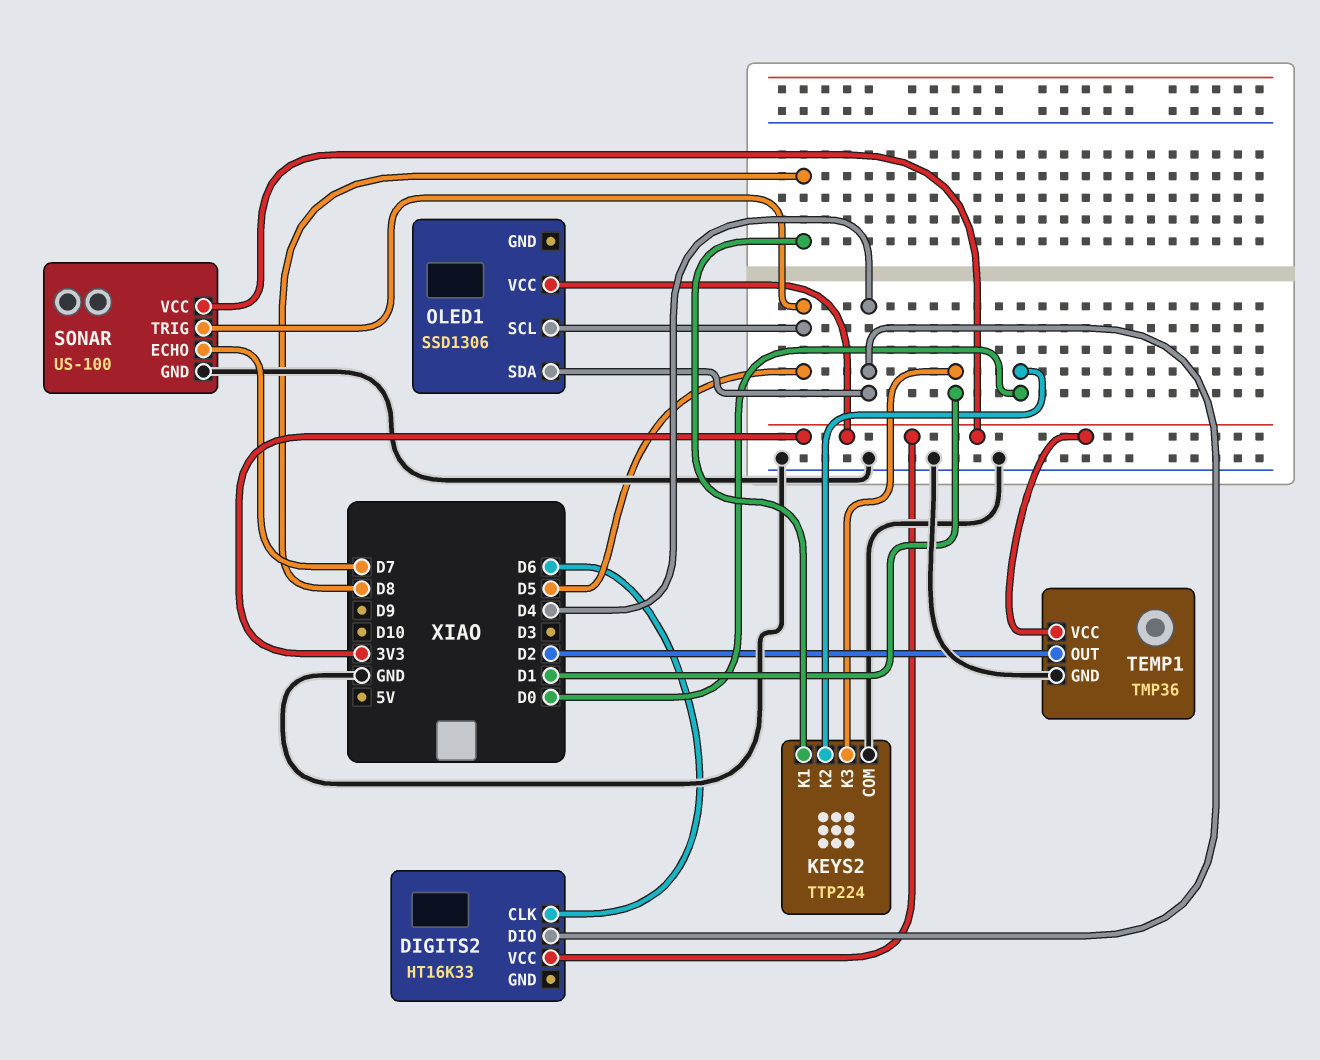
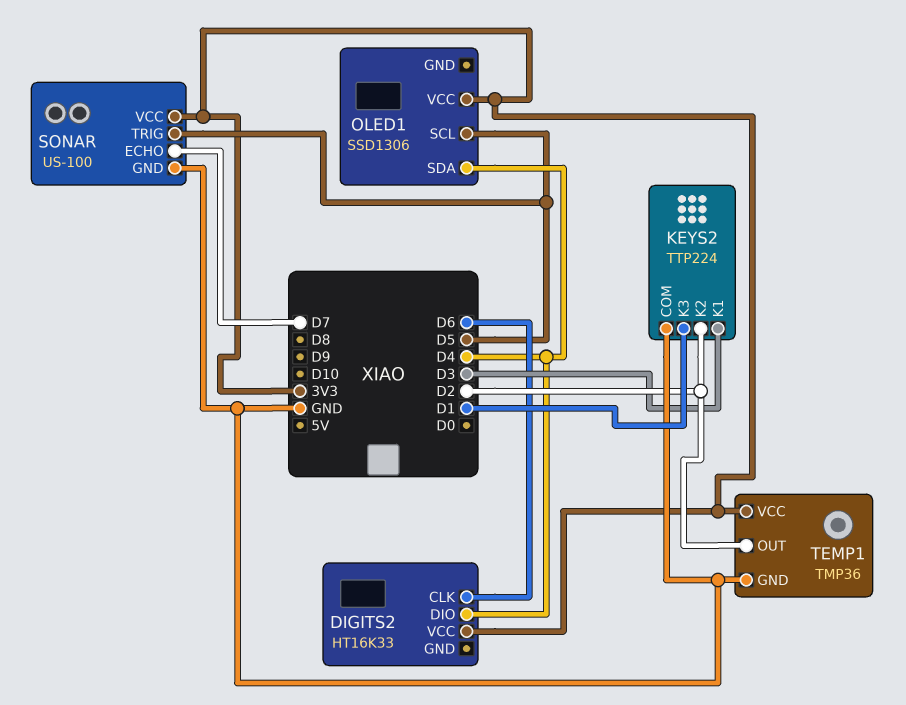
KEYS2 pin K1: D8 -> D3
KEYS2 pin K2: D0 -> D2

